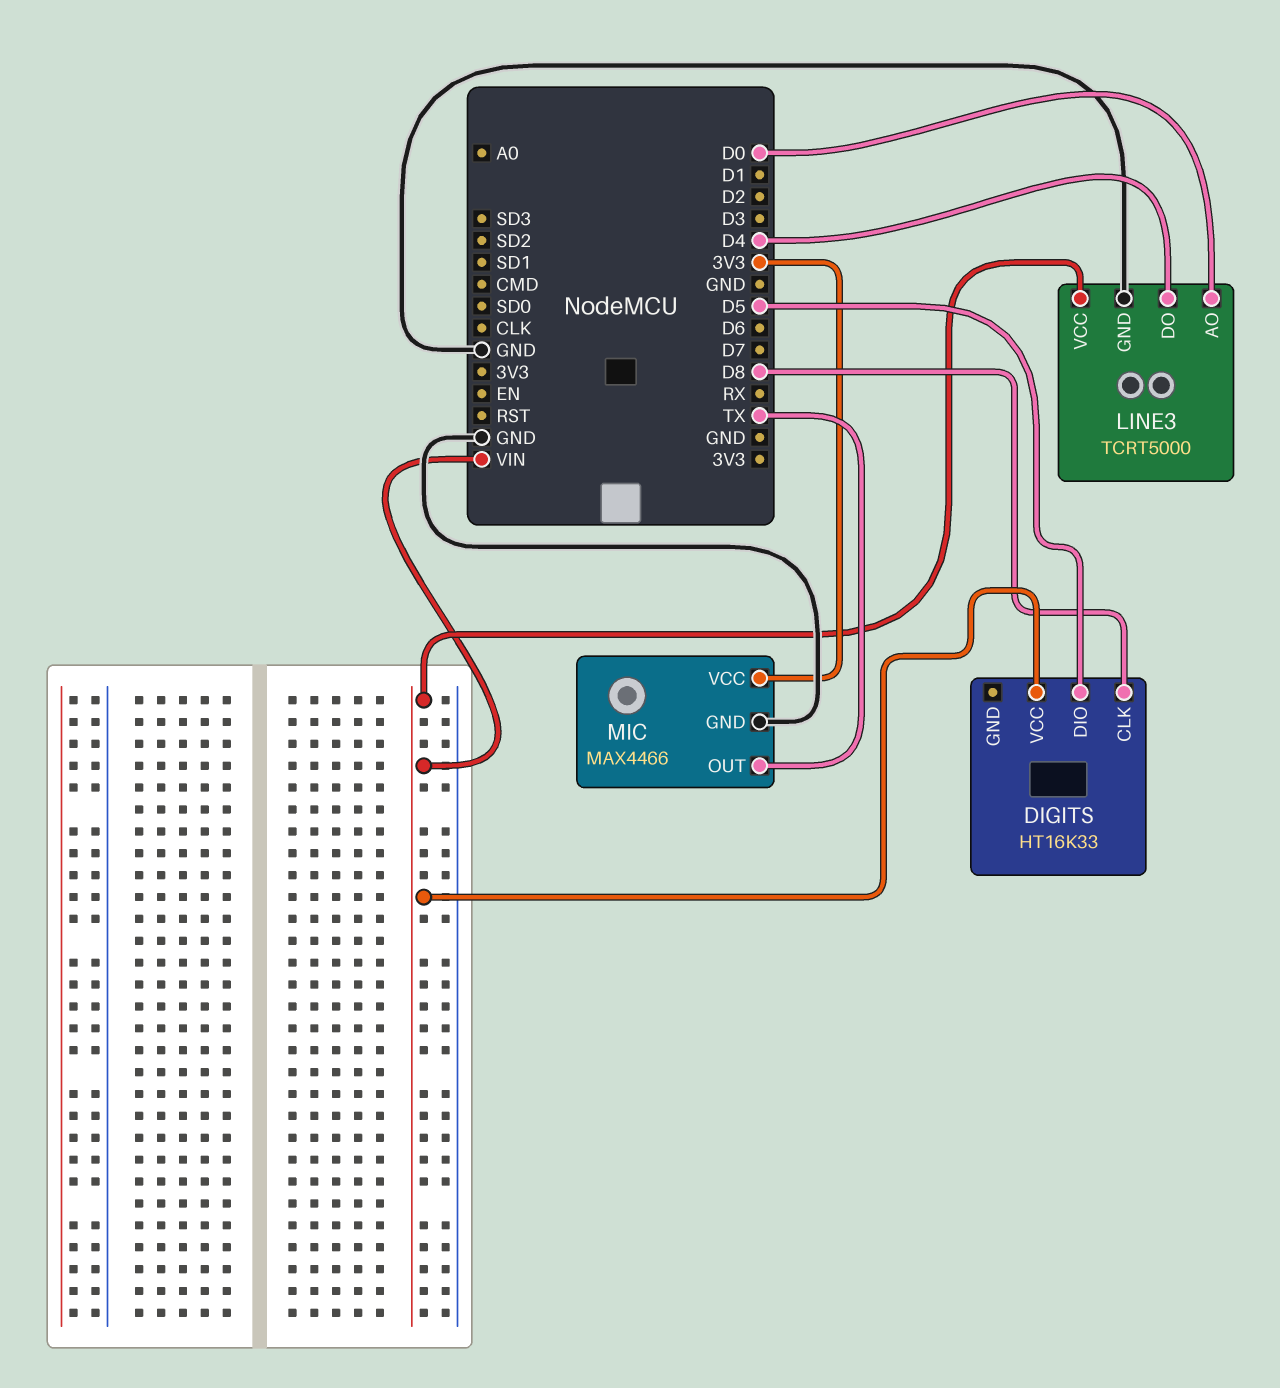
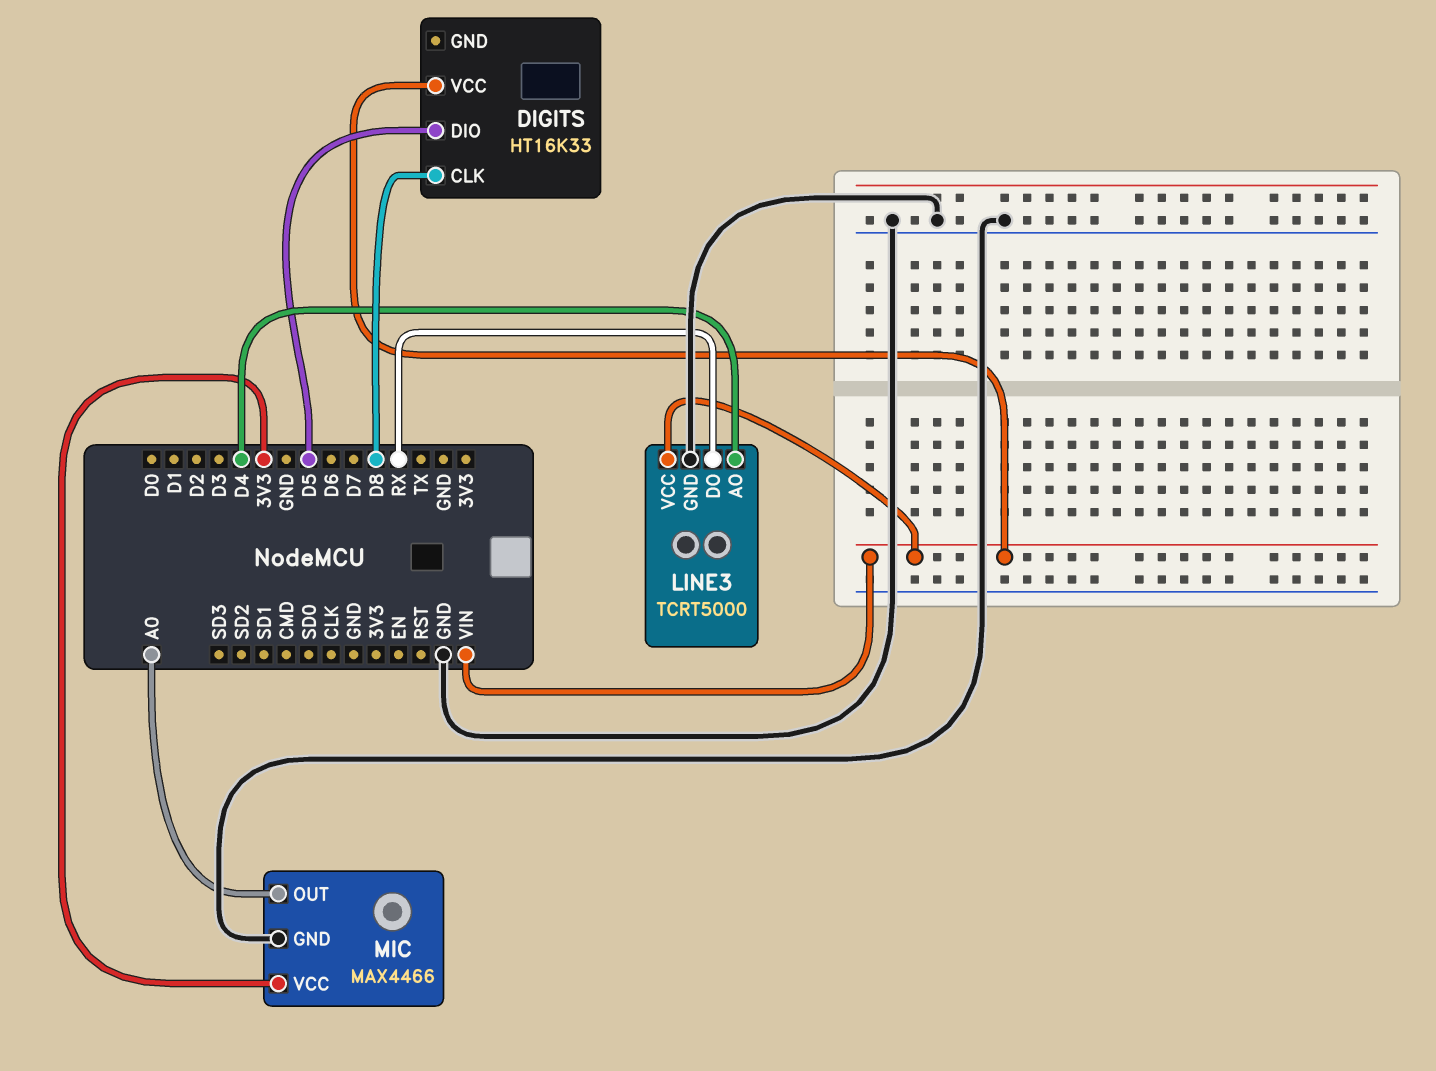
LINE3 pin AO: D0 -> D4
LINE3 pin DO: D4 -> RX
MIC pin OUT: TX -> A0

